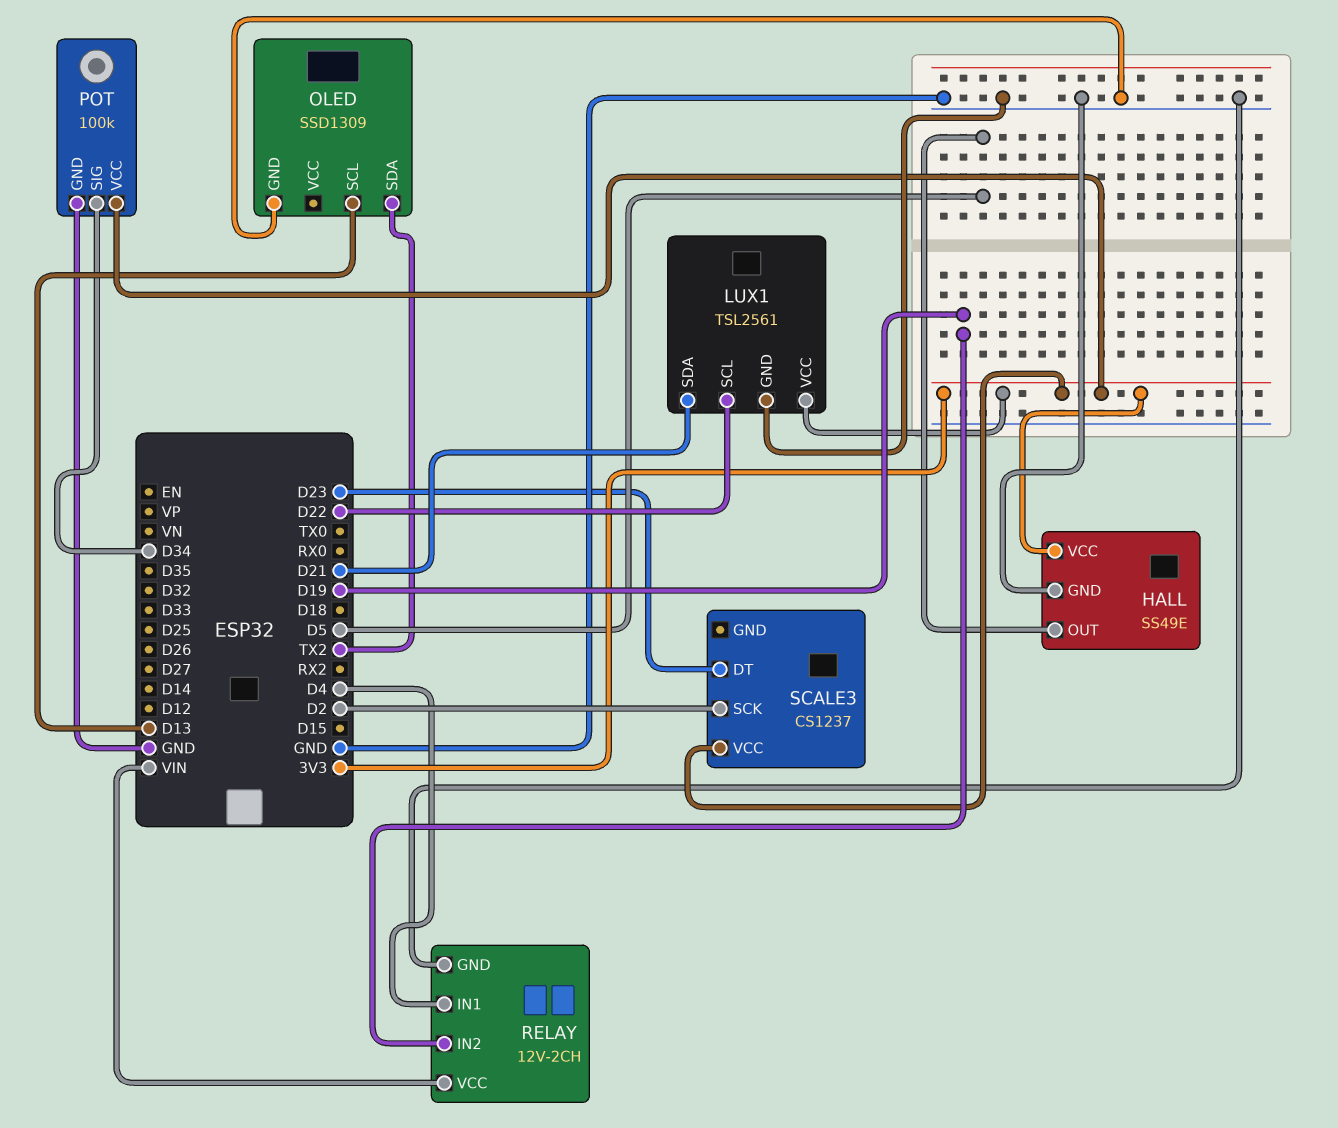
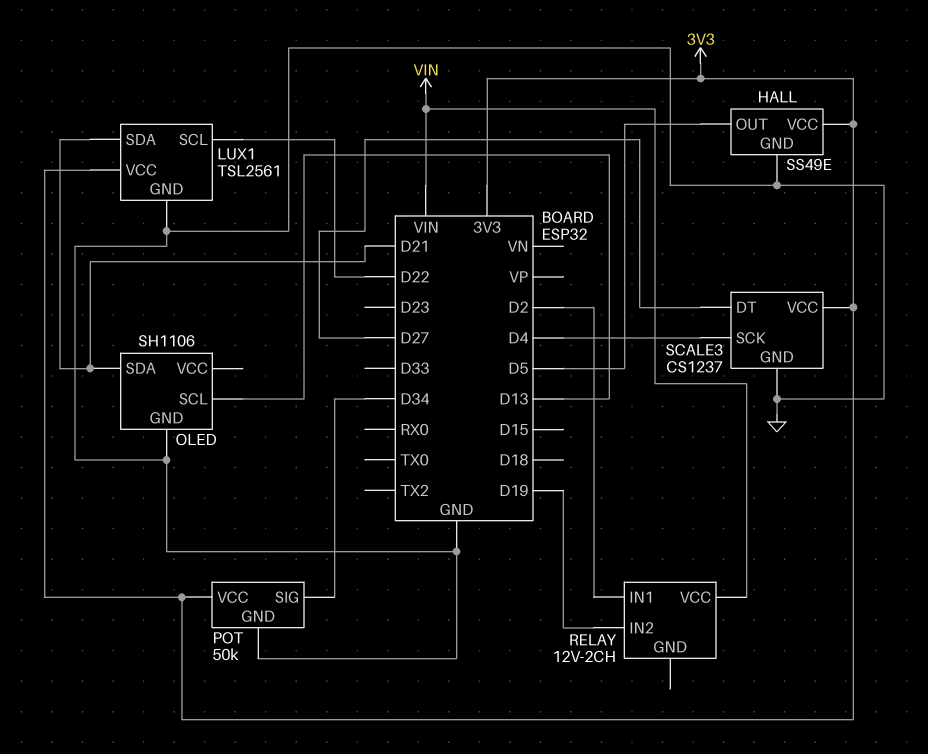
OLED: SSD1309 -> SH1106
OLED pin SDA: TX2 -> D21
POT: 100k -> 50k
RELAY pin GND: GND -> none
RELAY pin IN1: D4 -> D2
SCALE3 pin DT: D23 -> D27
SCALE3 pin GND: none -> GND
SCALE3 pin SCK: D2 -> D4

